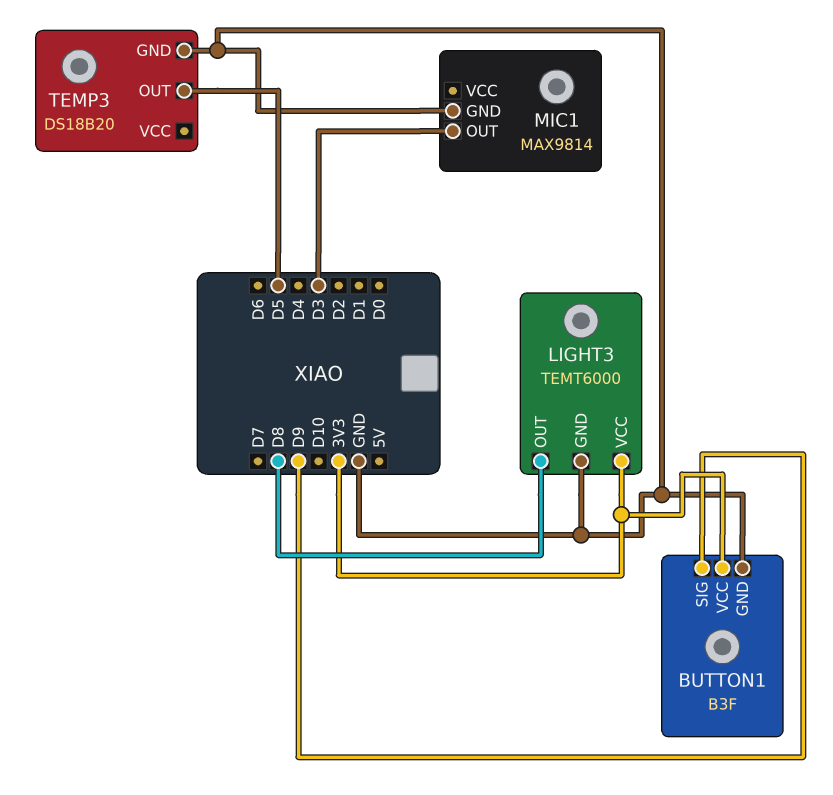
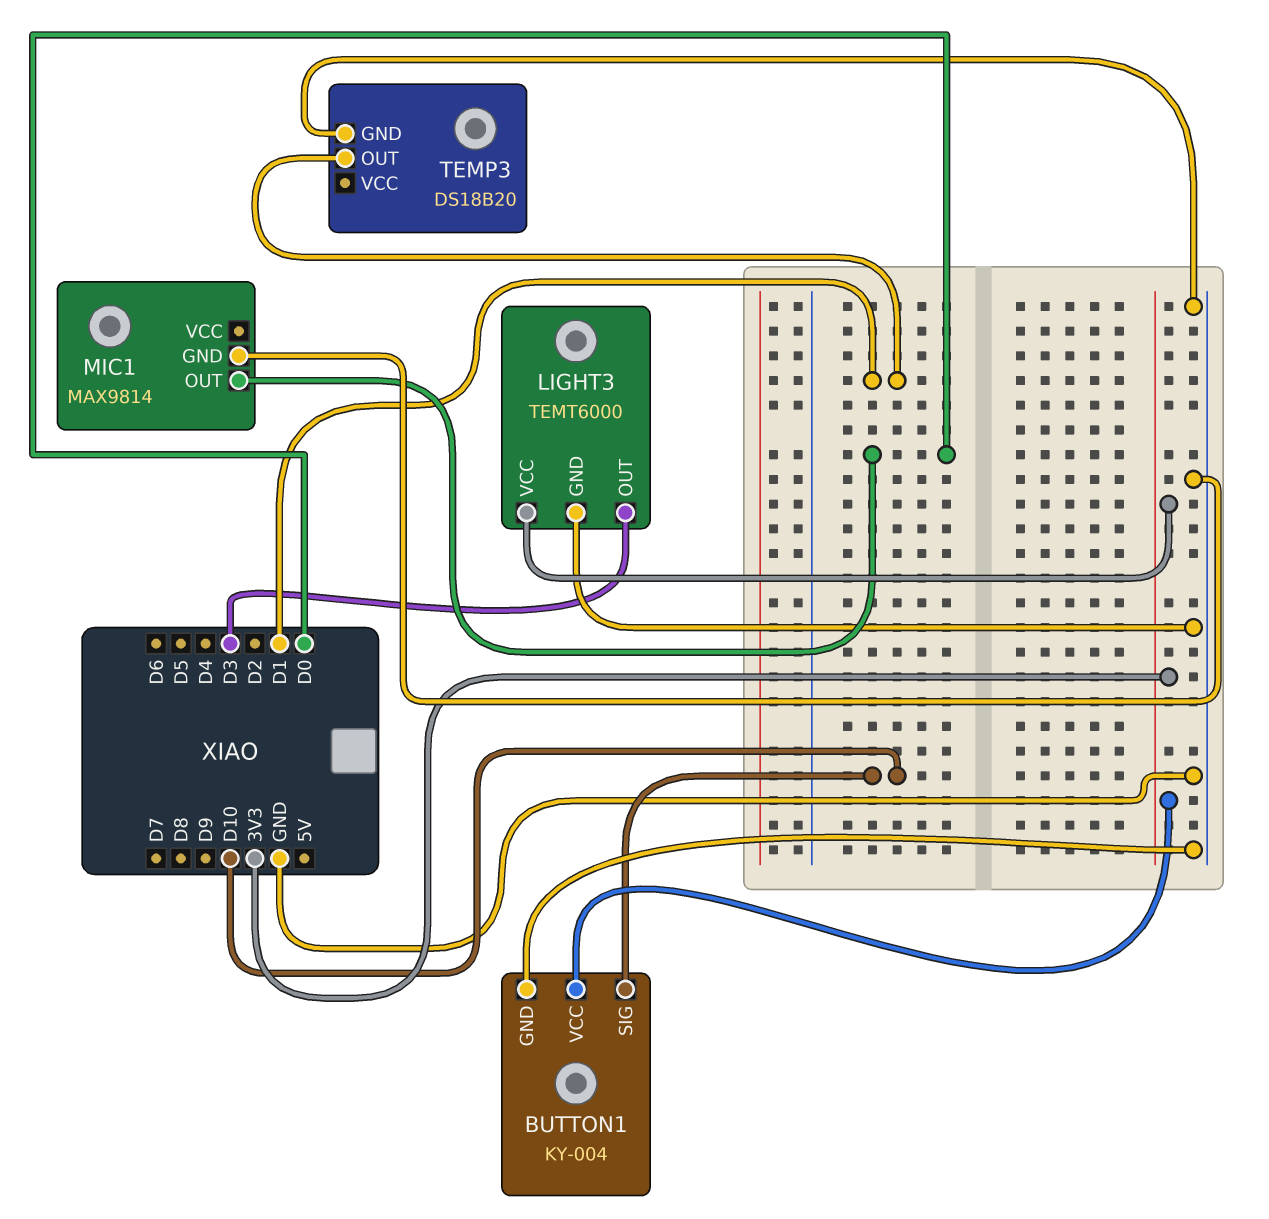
BUTTON1: B3F -> KY-004
BUTTON1 pin SIG: D9 -> D10
LIGHT3 pin OUT: D8 -> D3
MIC1 pin OUT: D3 -> D0
TEMP3 pin OUT: D5 -> D1

